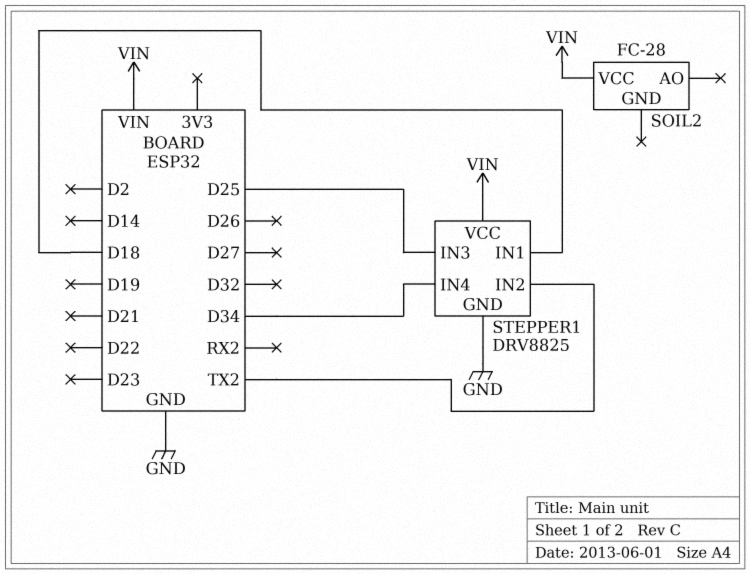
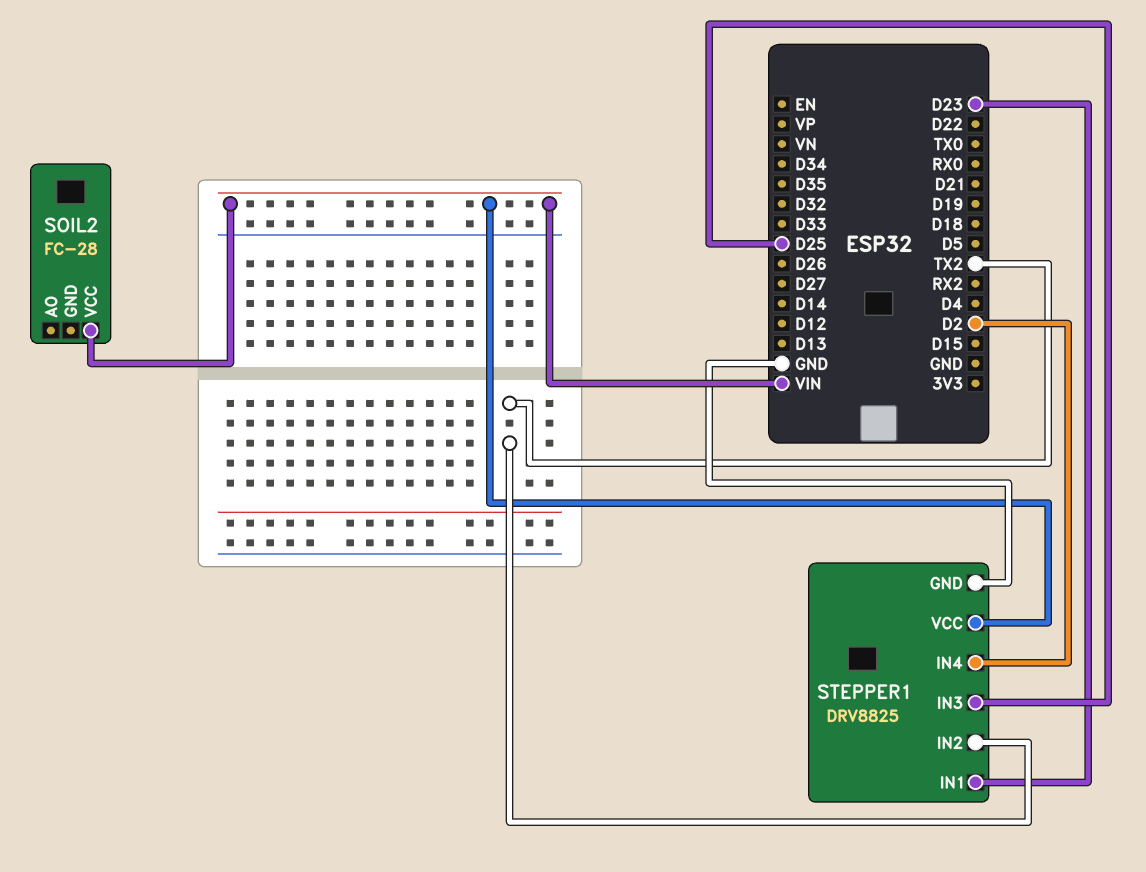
STEPPER1 pin IN1: D18 -> D23
STEPPER1 pin IN4: D34 -> D2

